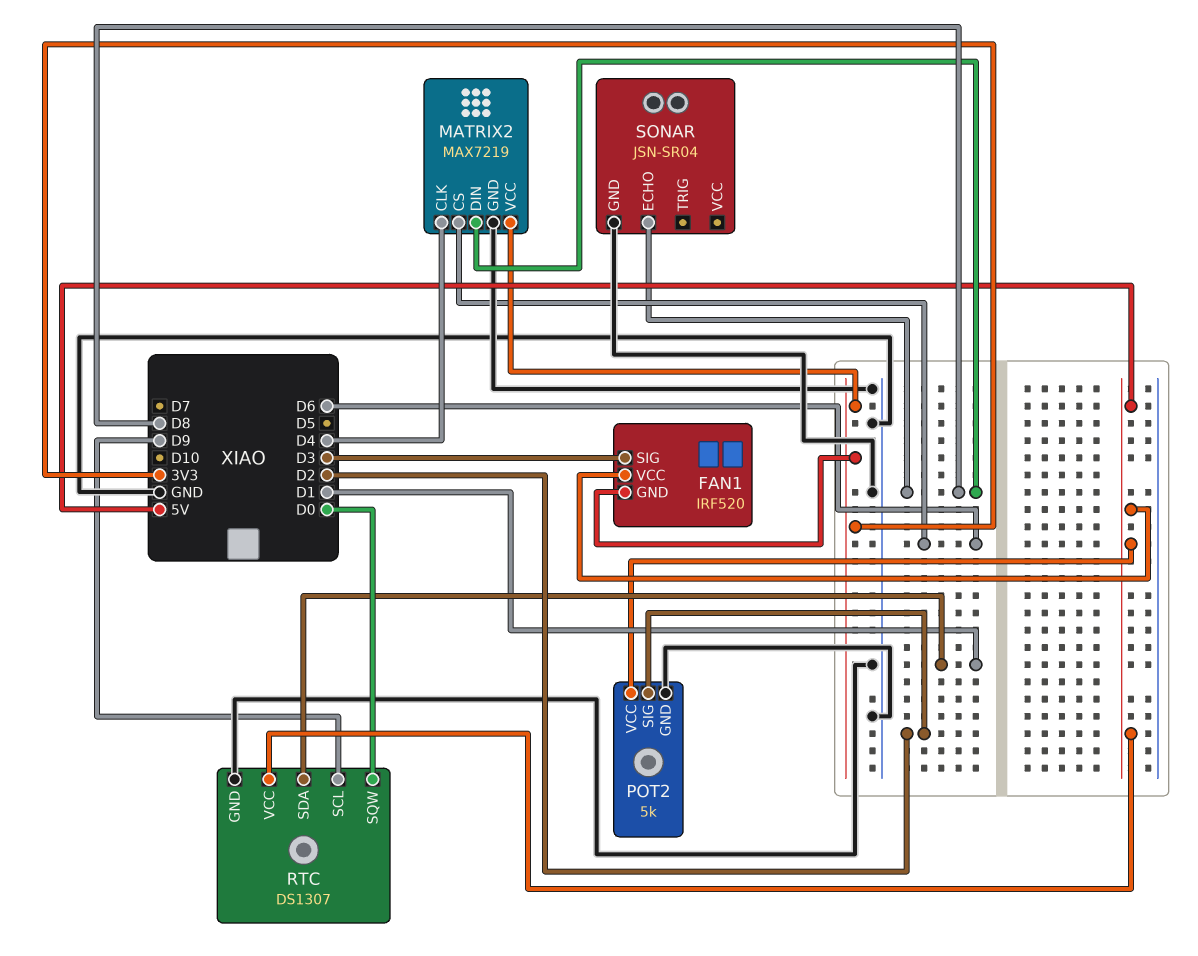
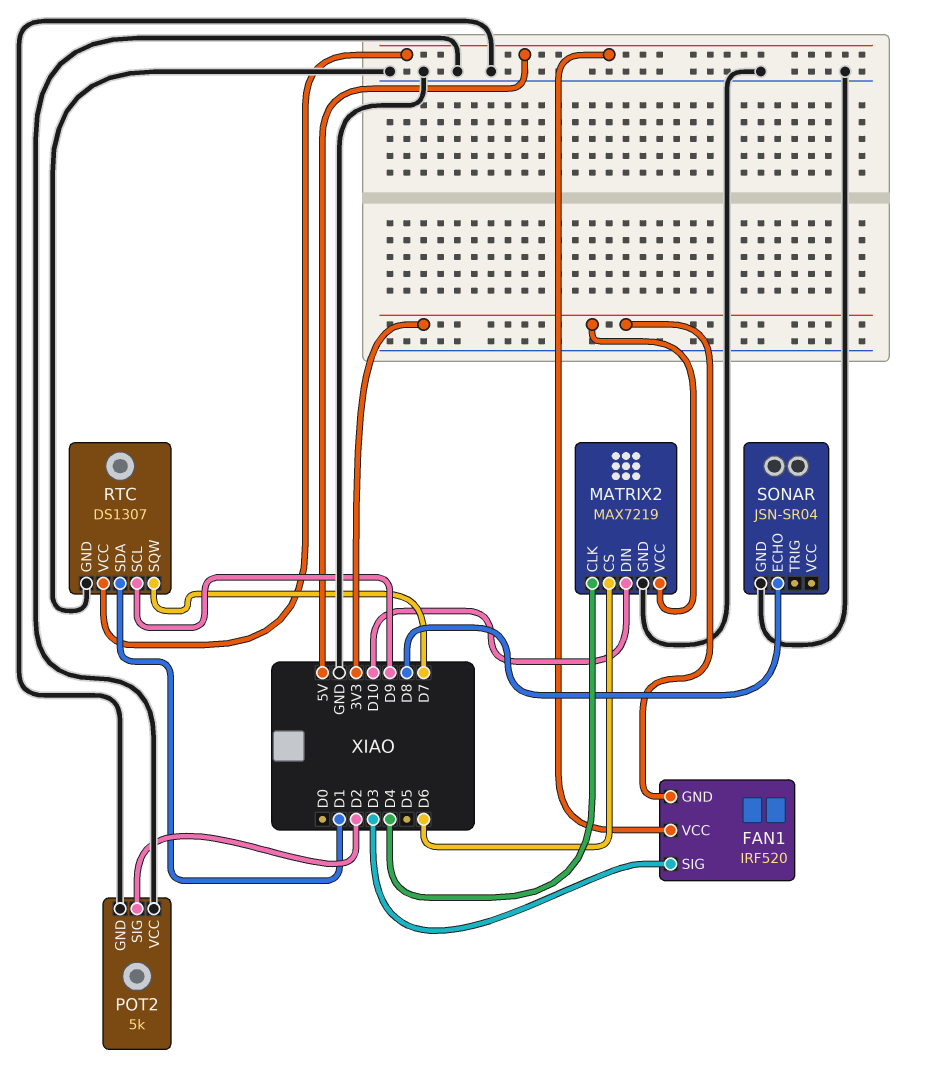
MATRIX2 pin DIN: D8 -> D10
POT2 pin VCC: 5V -> GND
RTC pin SQW: D0 -> D7

